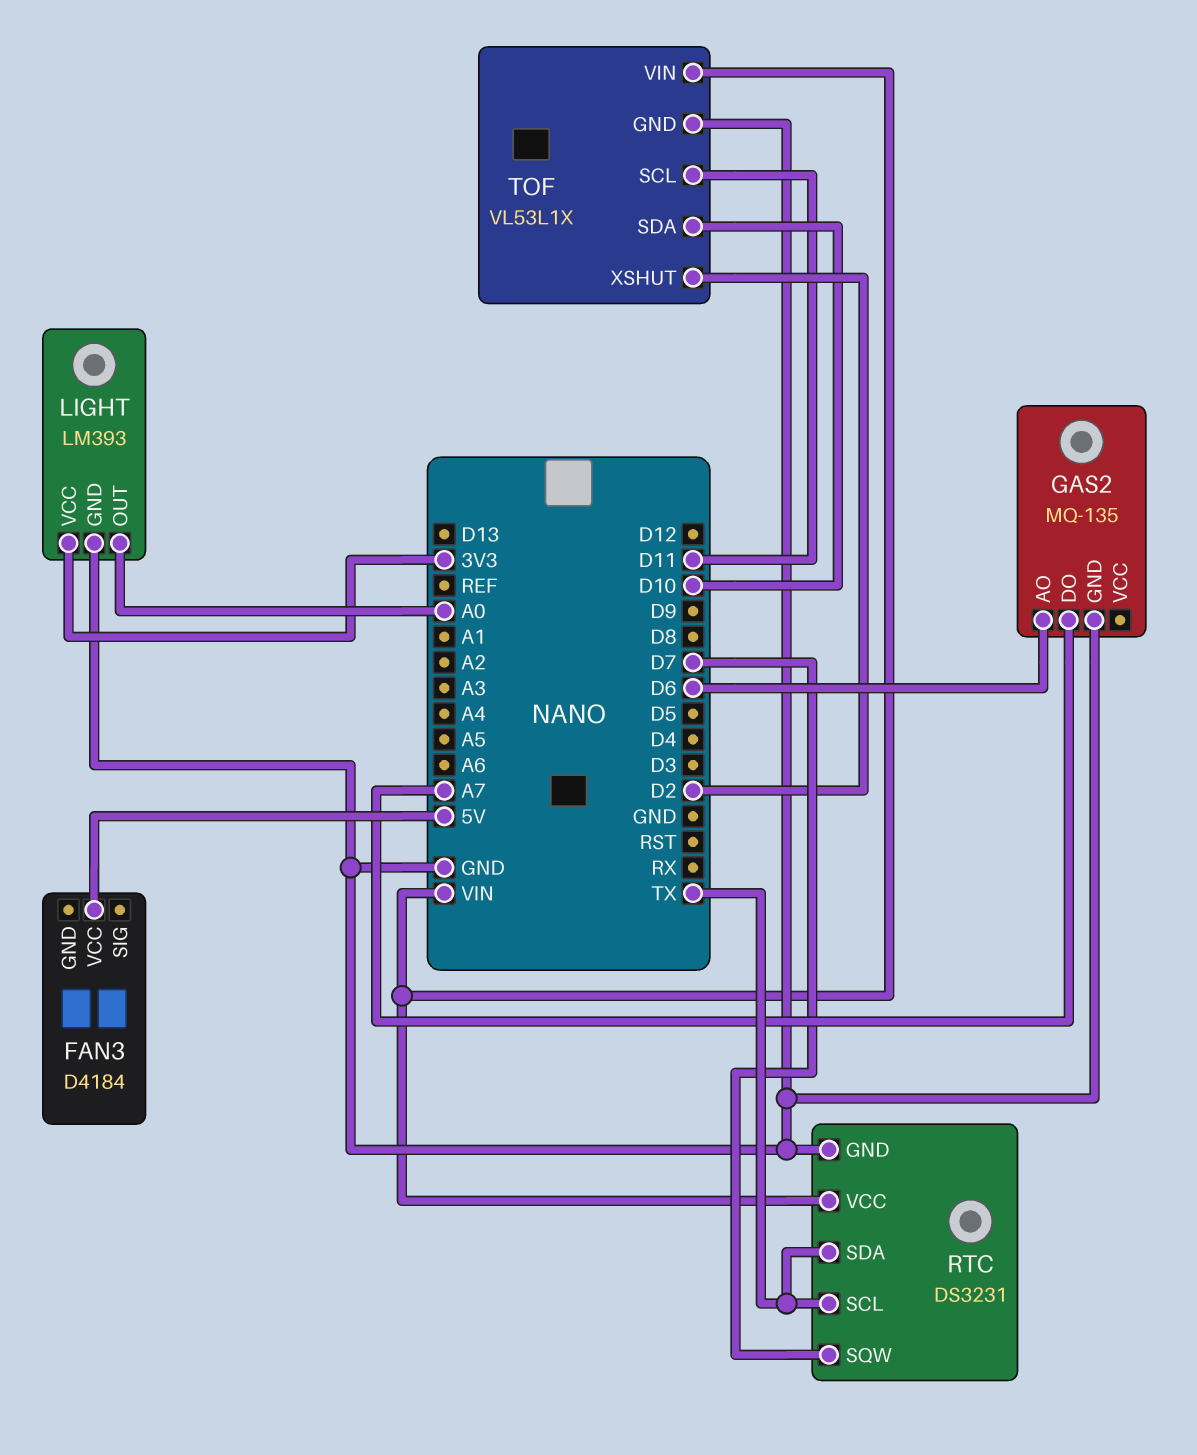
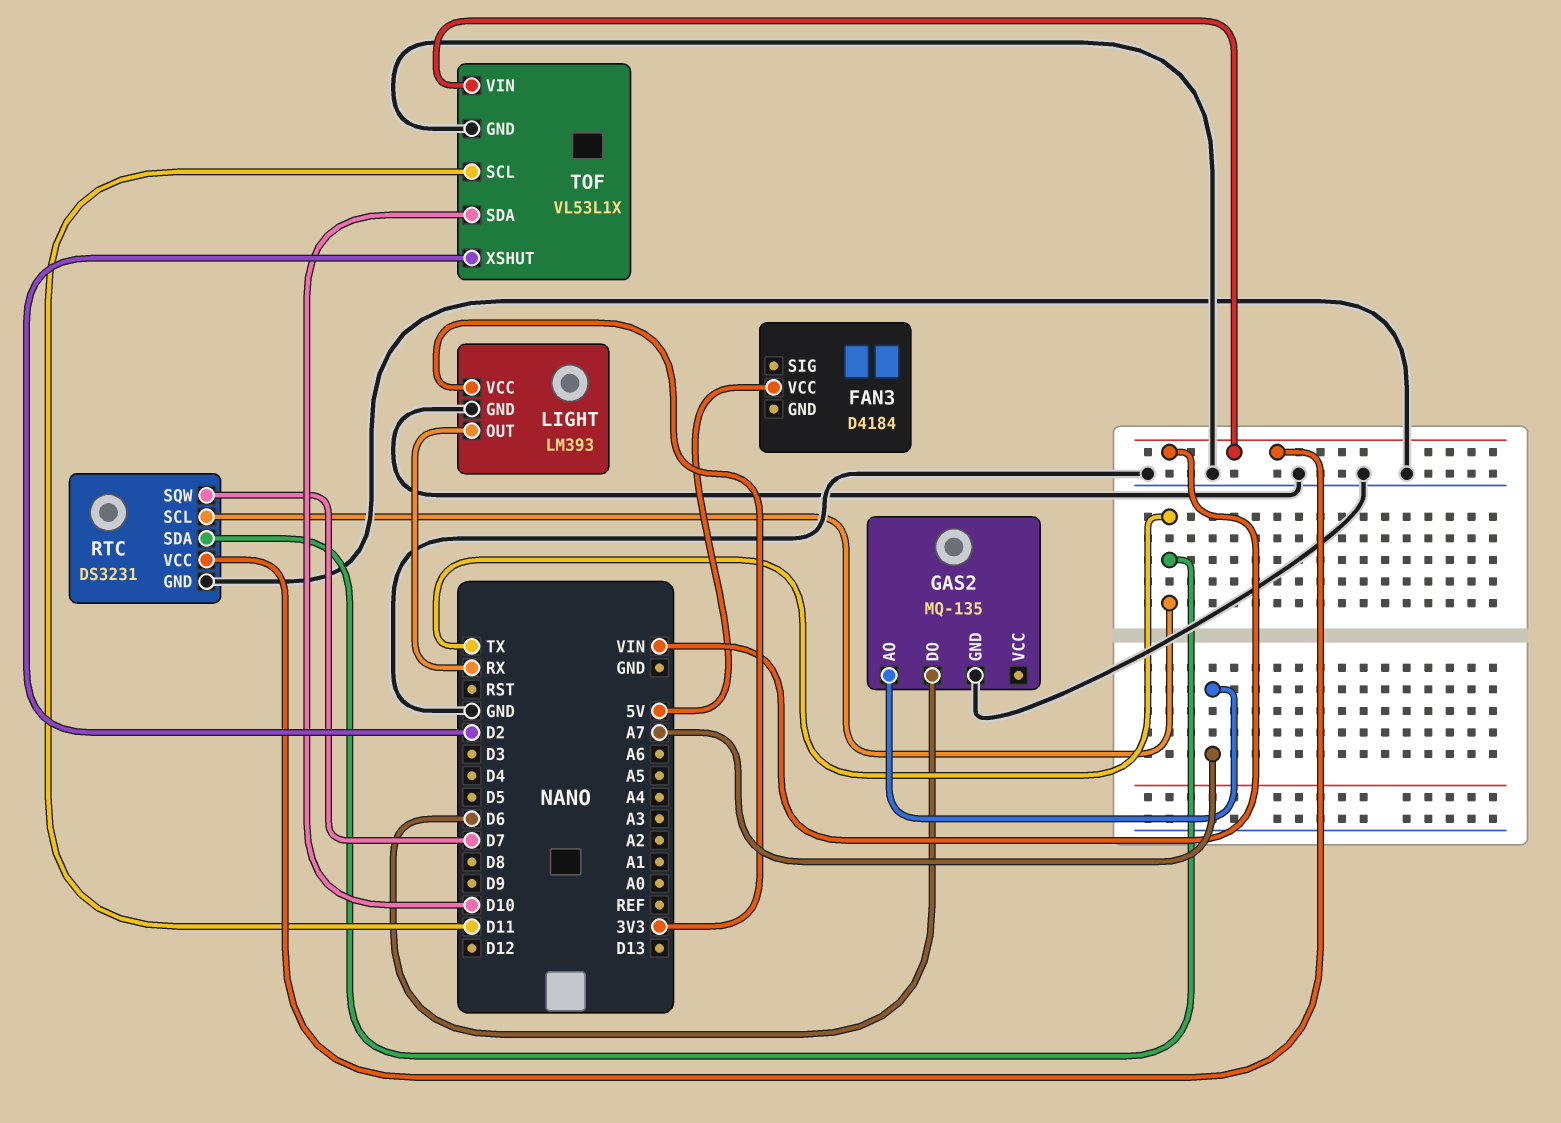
GAS2 pin AO: D6 -> A7
GAS2 pin DO: A7 -> D6
LIGHT pin OUT: A0 -> RX

